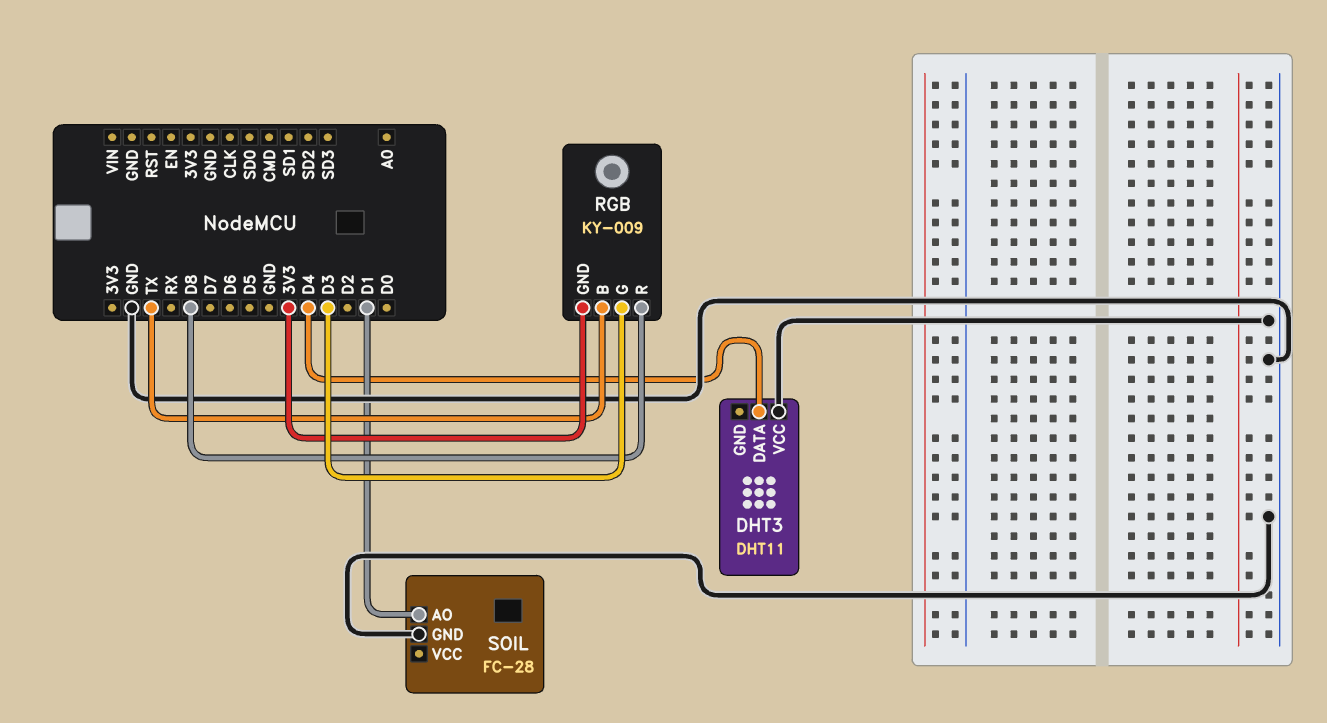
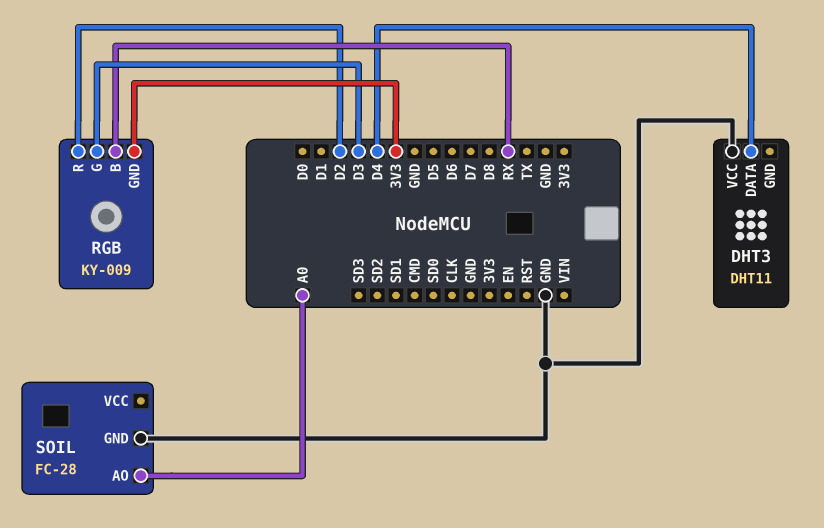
RGB pin B: TX -> RX
RGB pin R: D8 -> D2
SOIL pin AO: D1 -> A0

